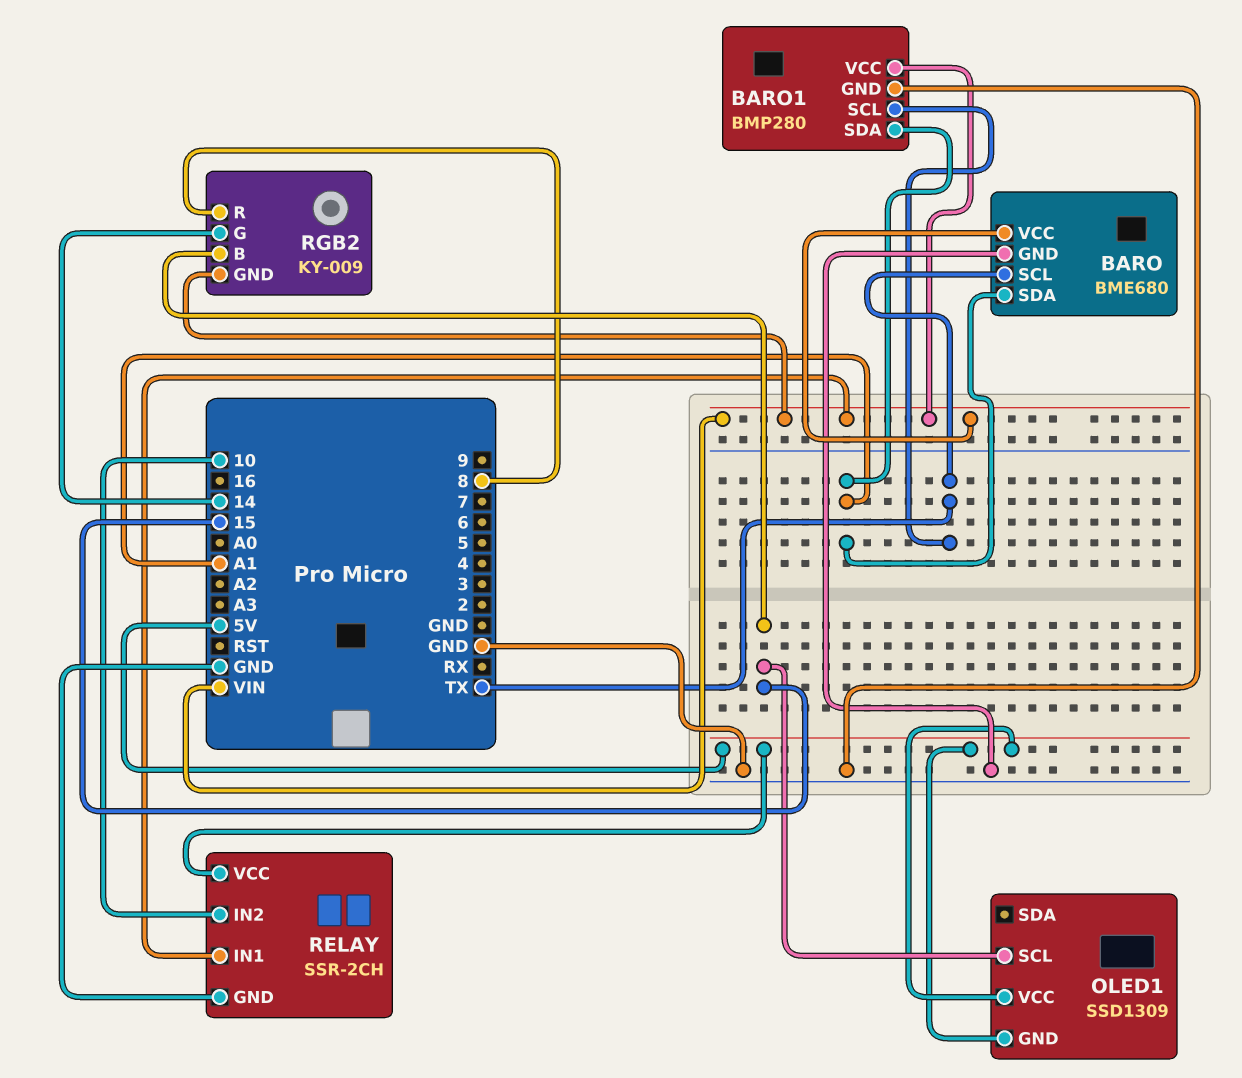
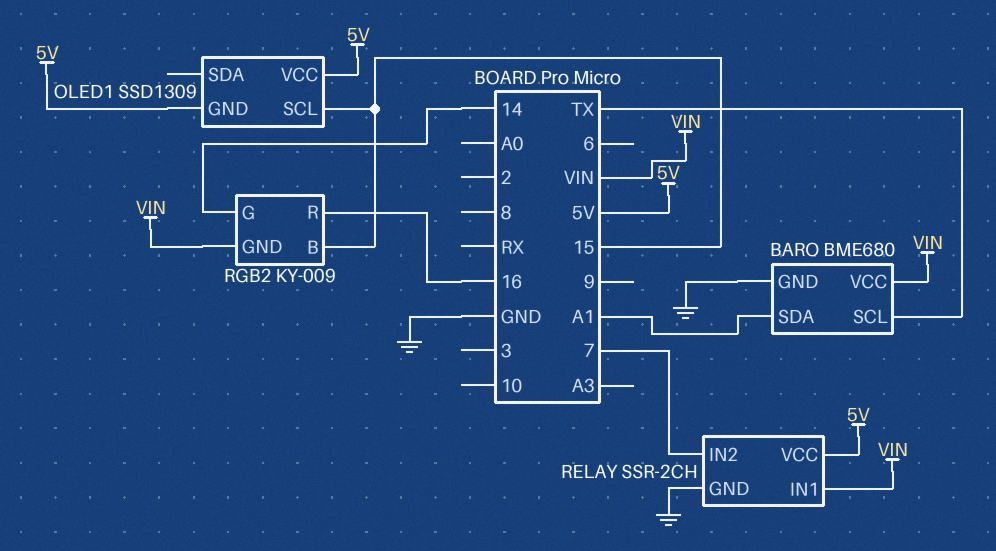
BARO1: BMP280 -> none
BARO1 pin GND: GND -> none
BARO1 pin SCL: TX -> none
BARO1 pin SDA: A1 -> none
BARO1 pin VCC: VIN -> none
RELAY pin IN2: 10 -> 7
RGB2 pin R: 8 -> 16

